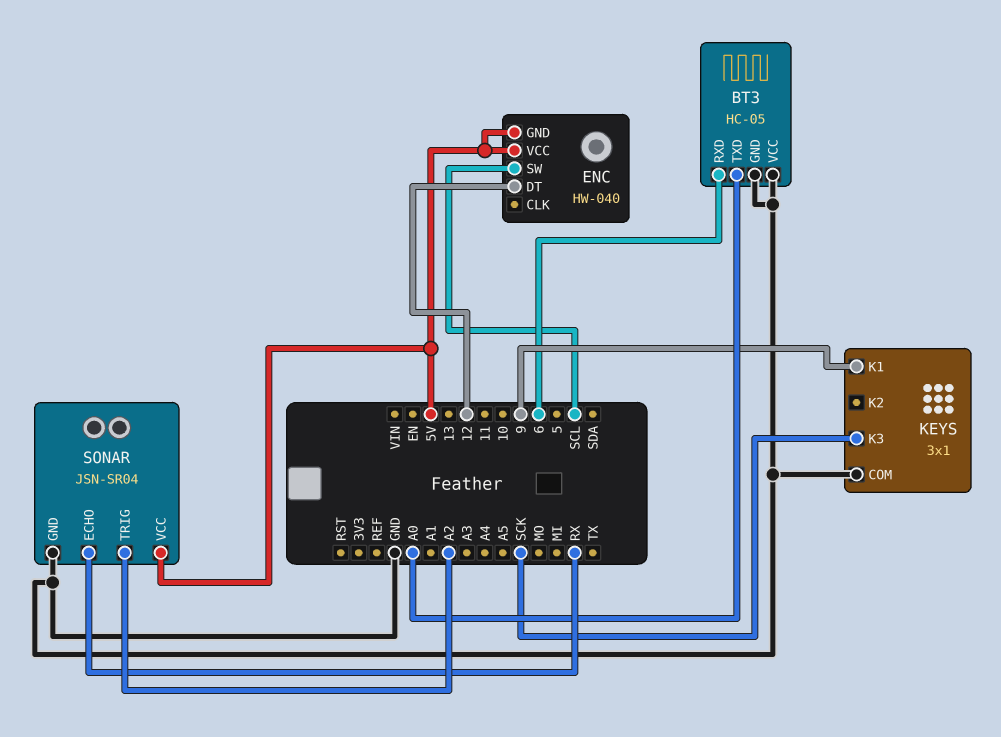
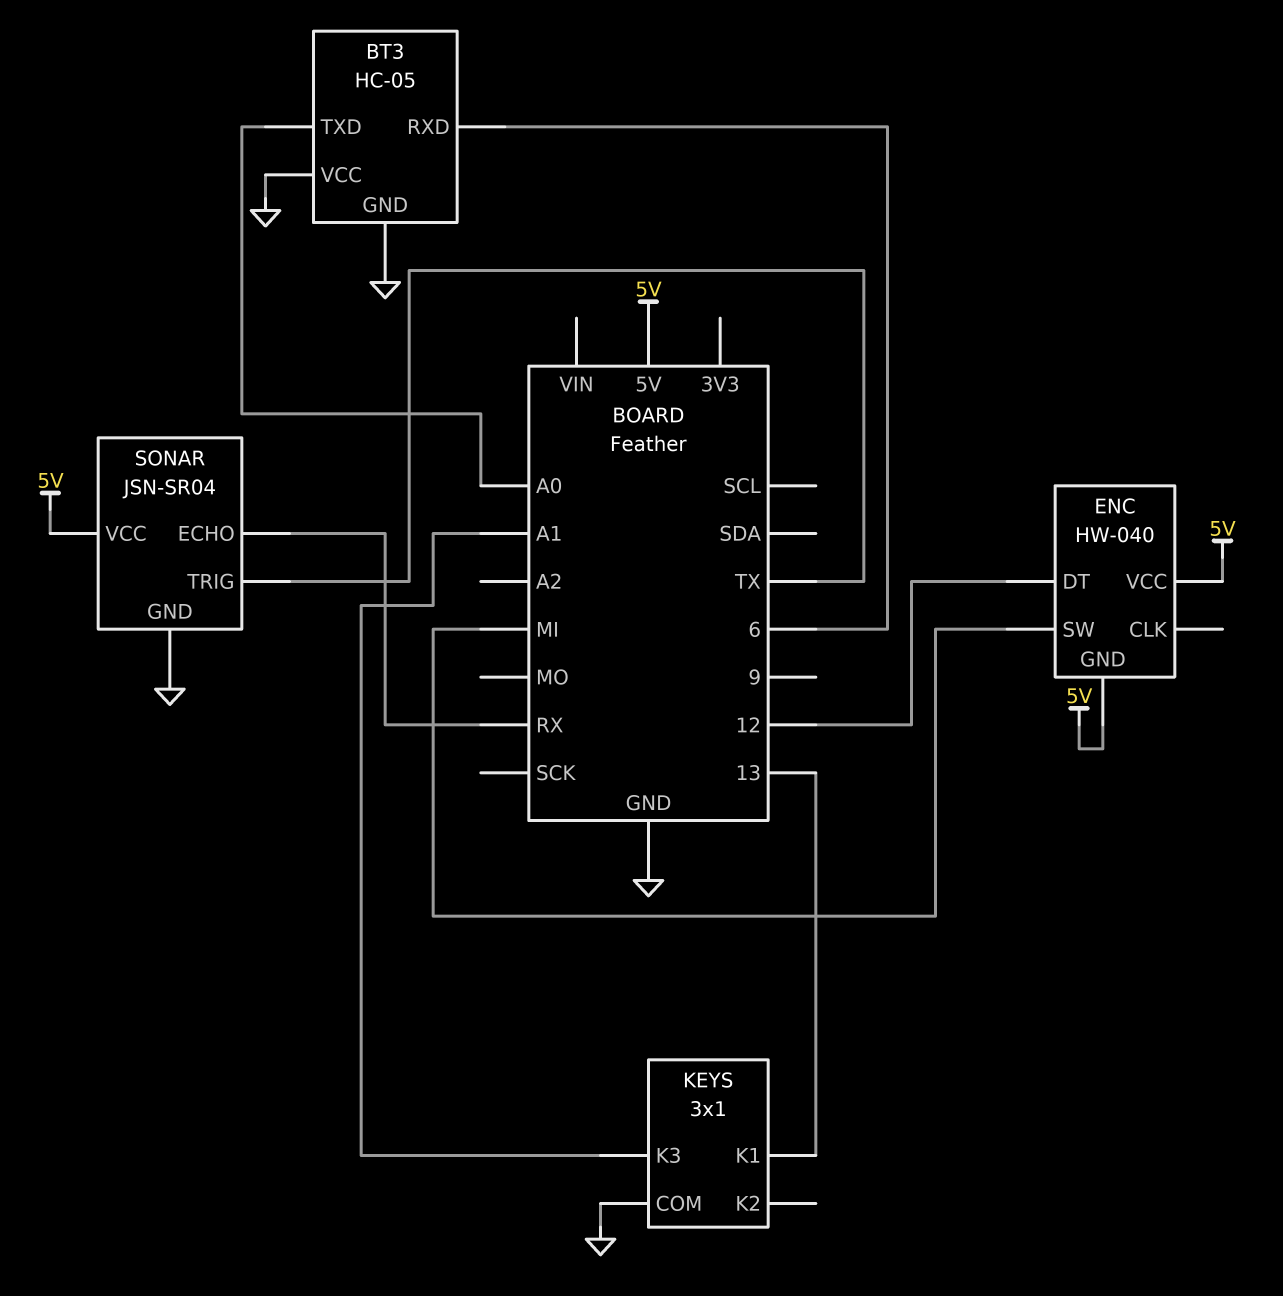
ENC pin SW: SCL -> MI
KEYS pin K1: 9 -> 13
KEYS pin K3: SCK -> A1
SONAR pin TRIG: A2 -> TX

